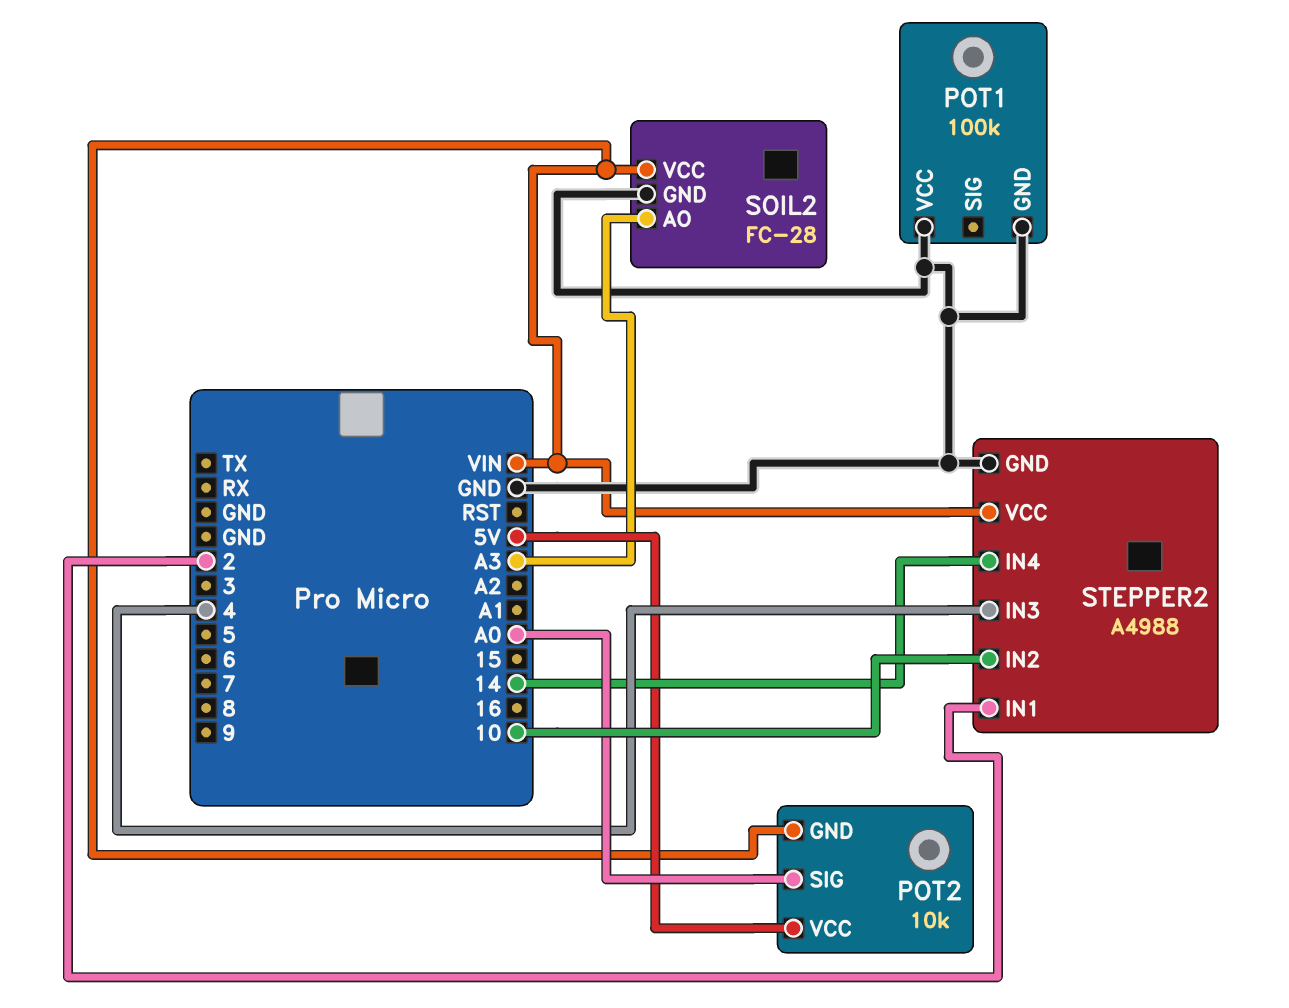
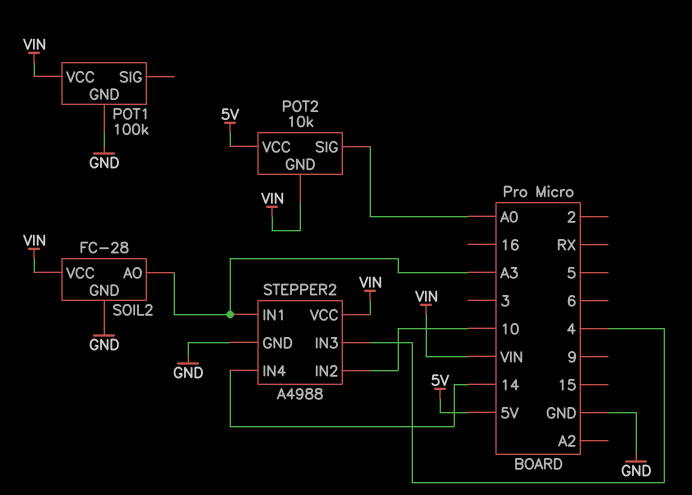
POT1 pin VCC: GND -> VIN
STEPPER2 pin IN1: 2 -> A3

